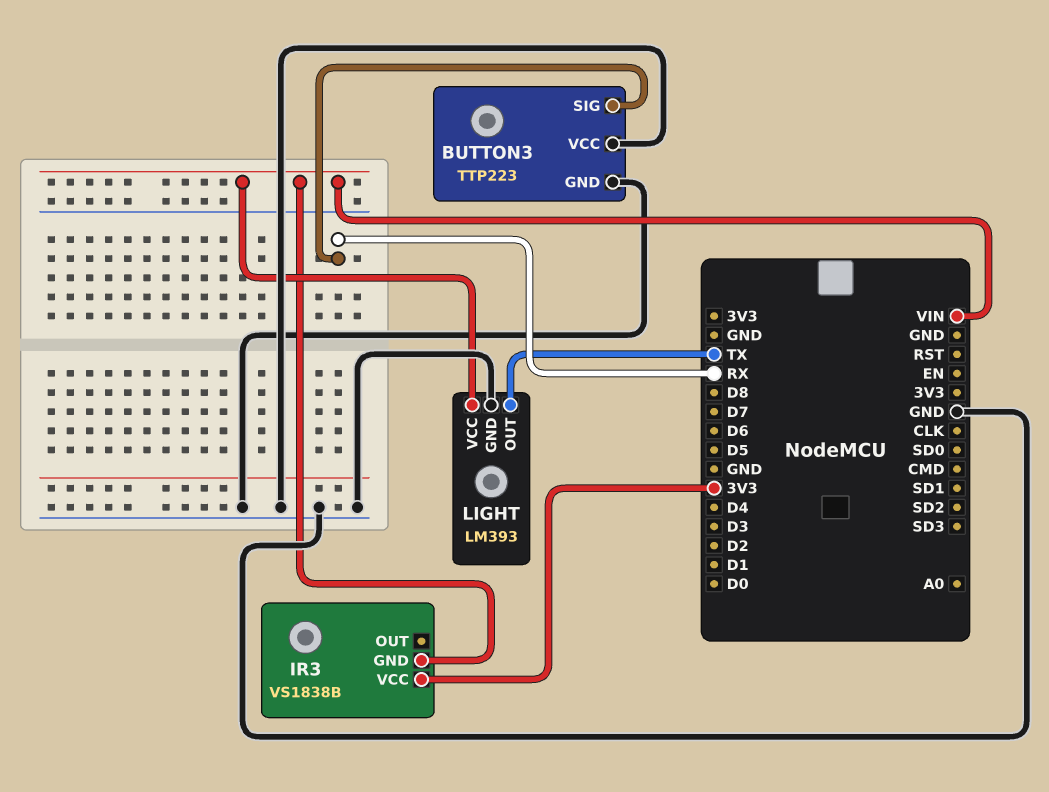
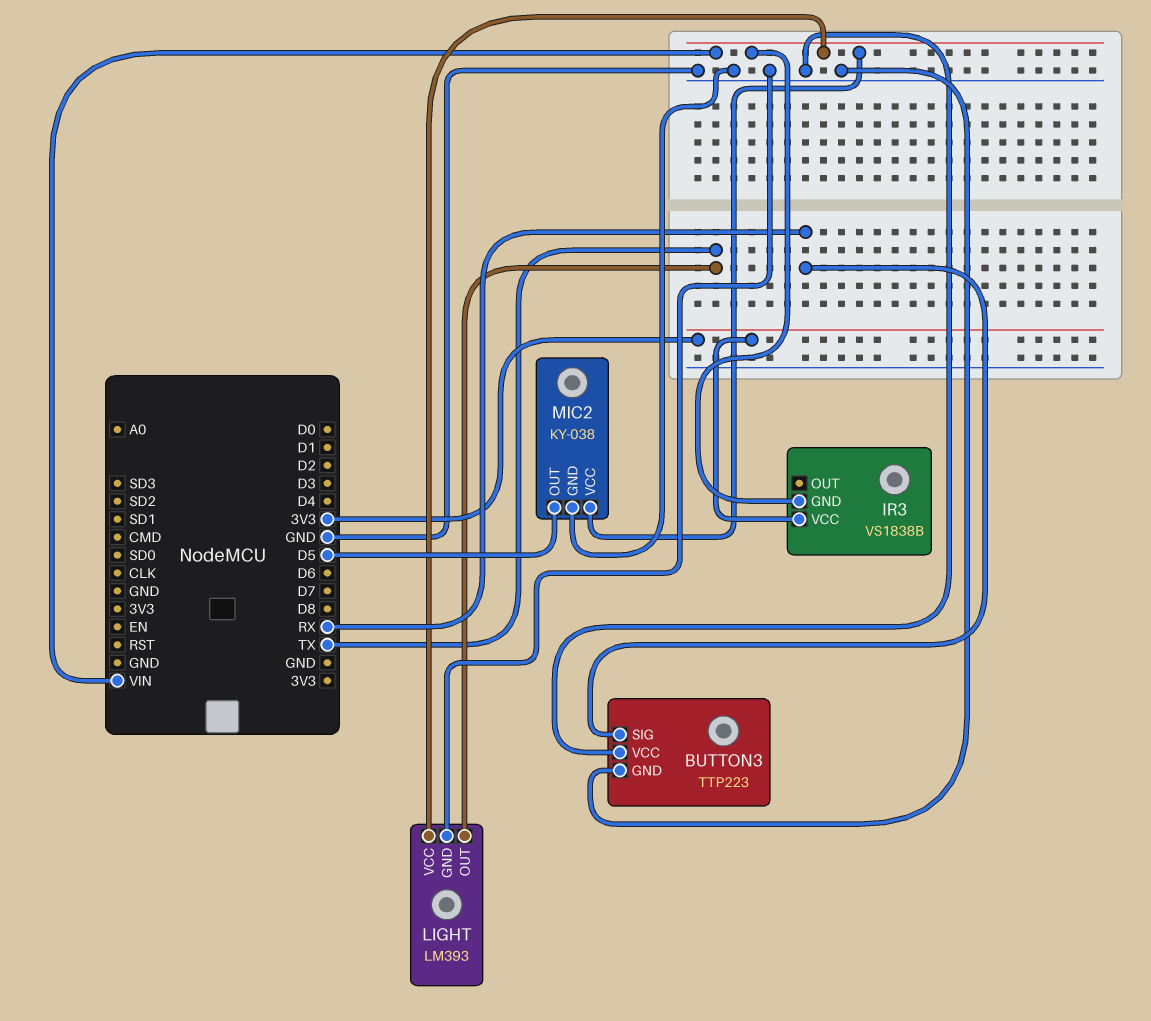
MIC2: none -> KY-038
MIC2 pin GND: none -> GND
MIC2 pin OUT: none -> D5
MIC2 pin VCC: none -> VIN

